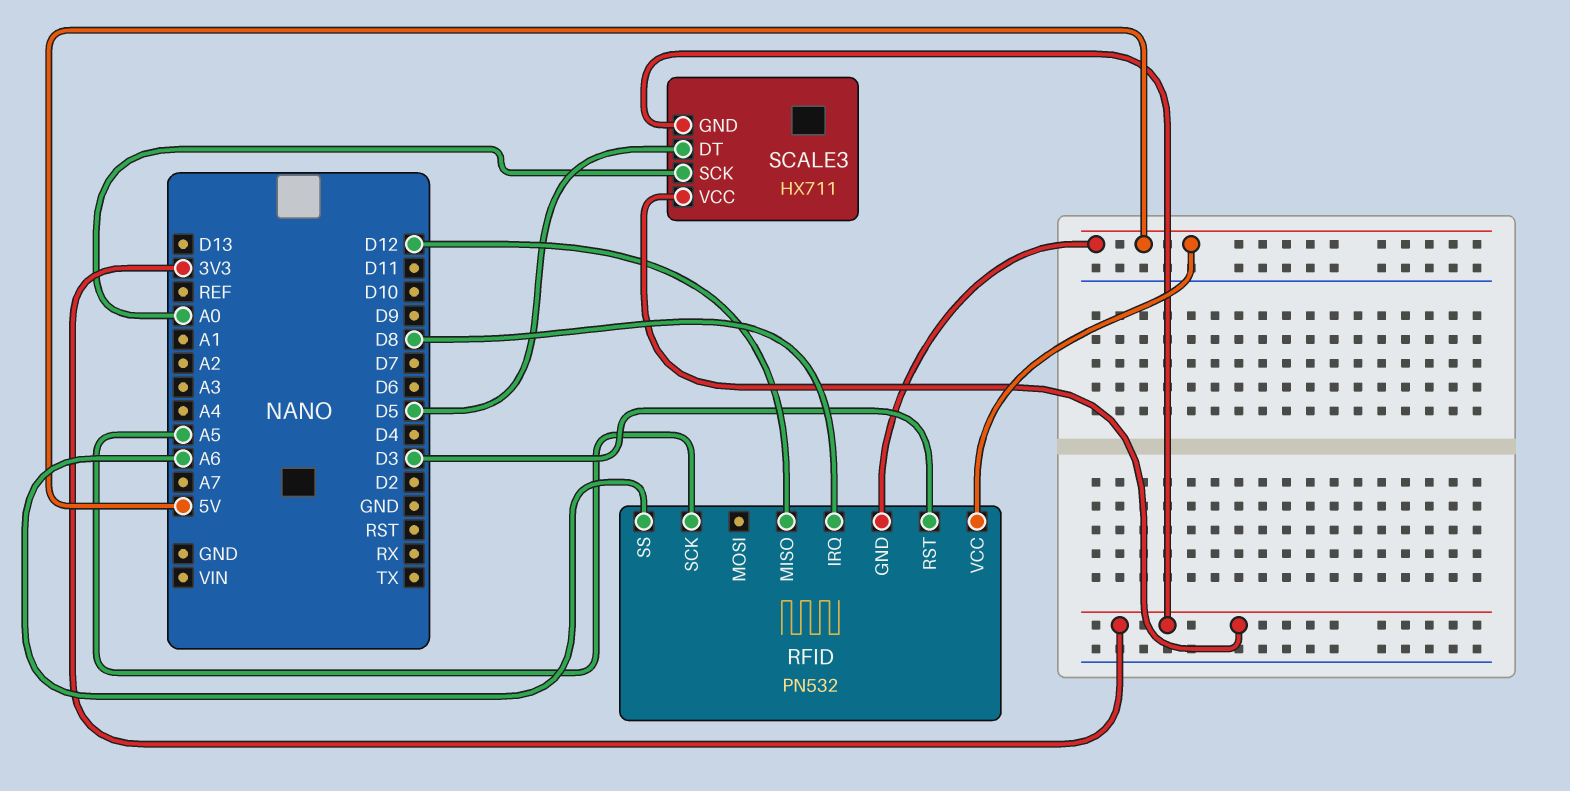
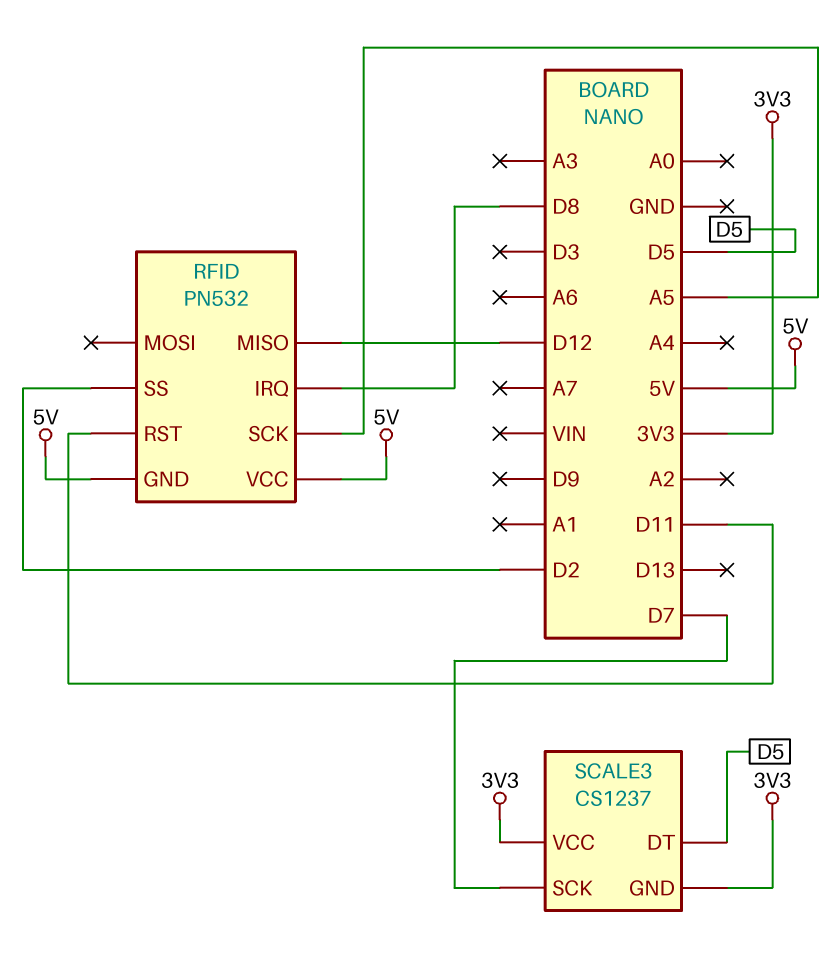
RFID pin RST: D3 -> D11
RFID pin SS: A6 -> D2
SCALE3: HX711 -> CS1237
SCALE3 pin SCK: A0 -> D7

